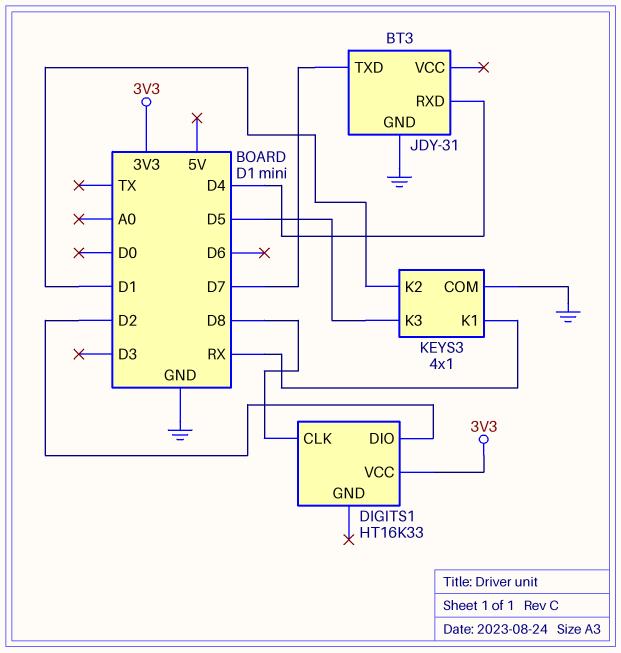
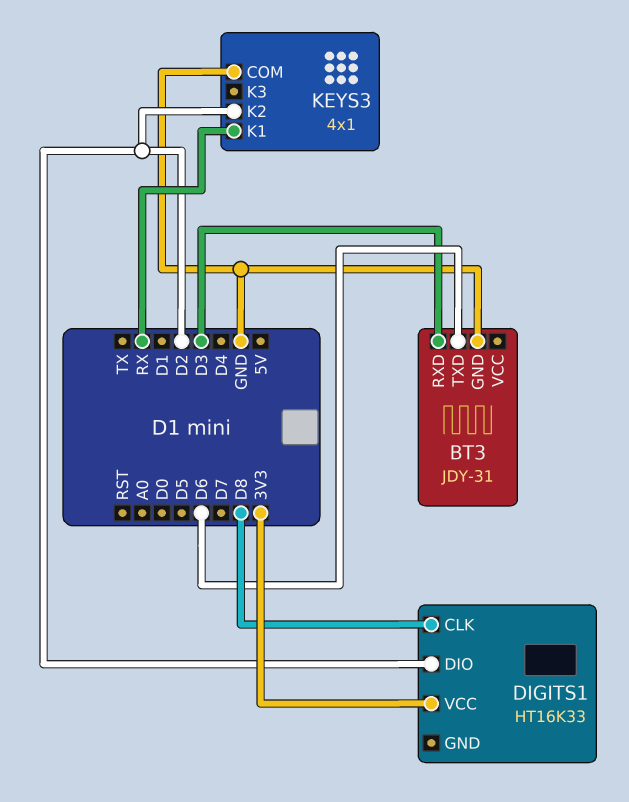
BT3 pin RXD: D4 -> D3
BT3 pin TXD: D7 -> D6
KEYS3 pin K2: D1 -> D2
KEYS3 pin K3: D5 -> none

